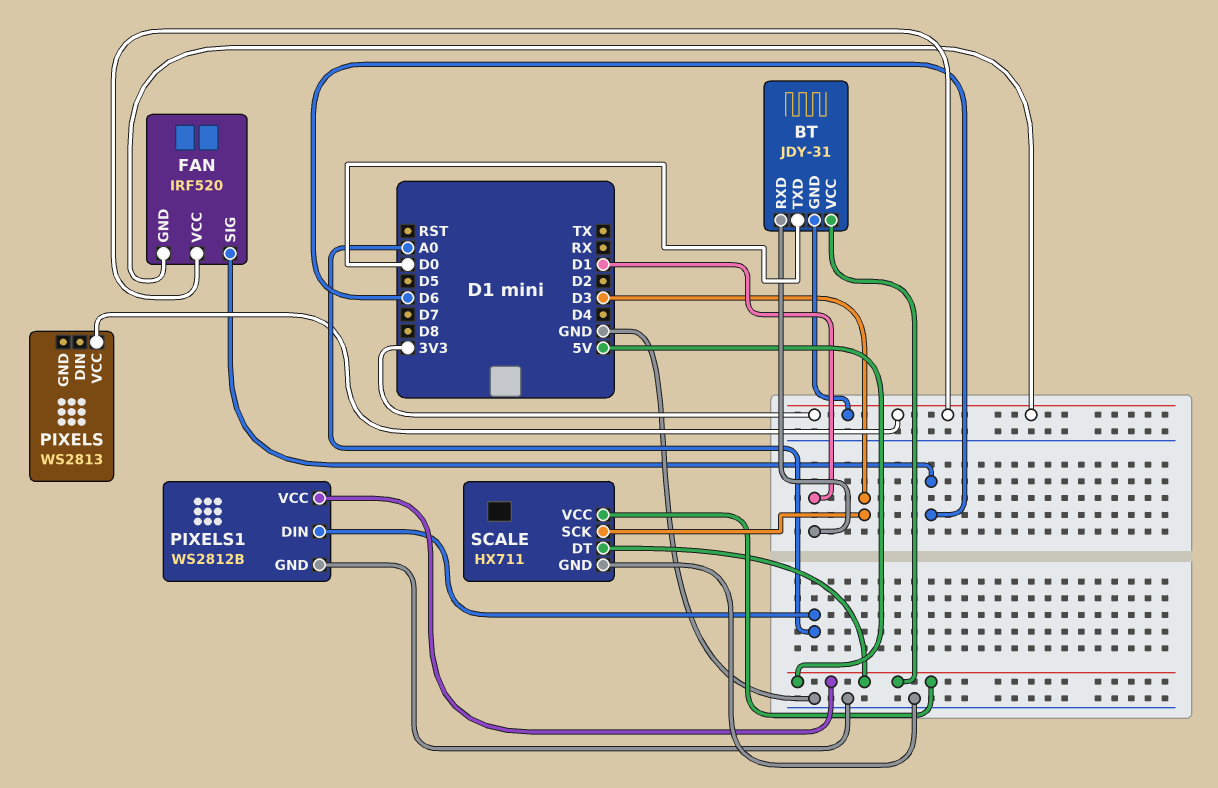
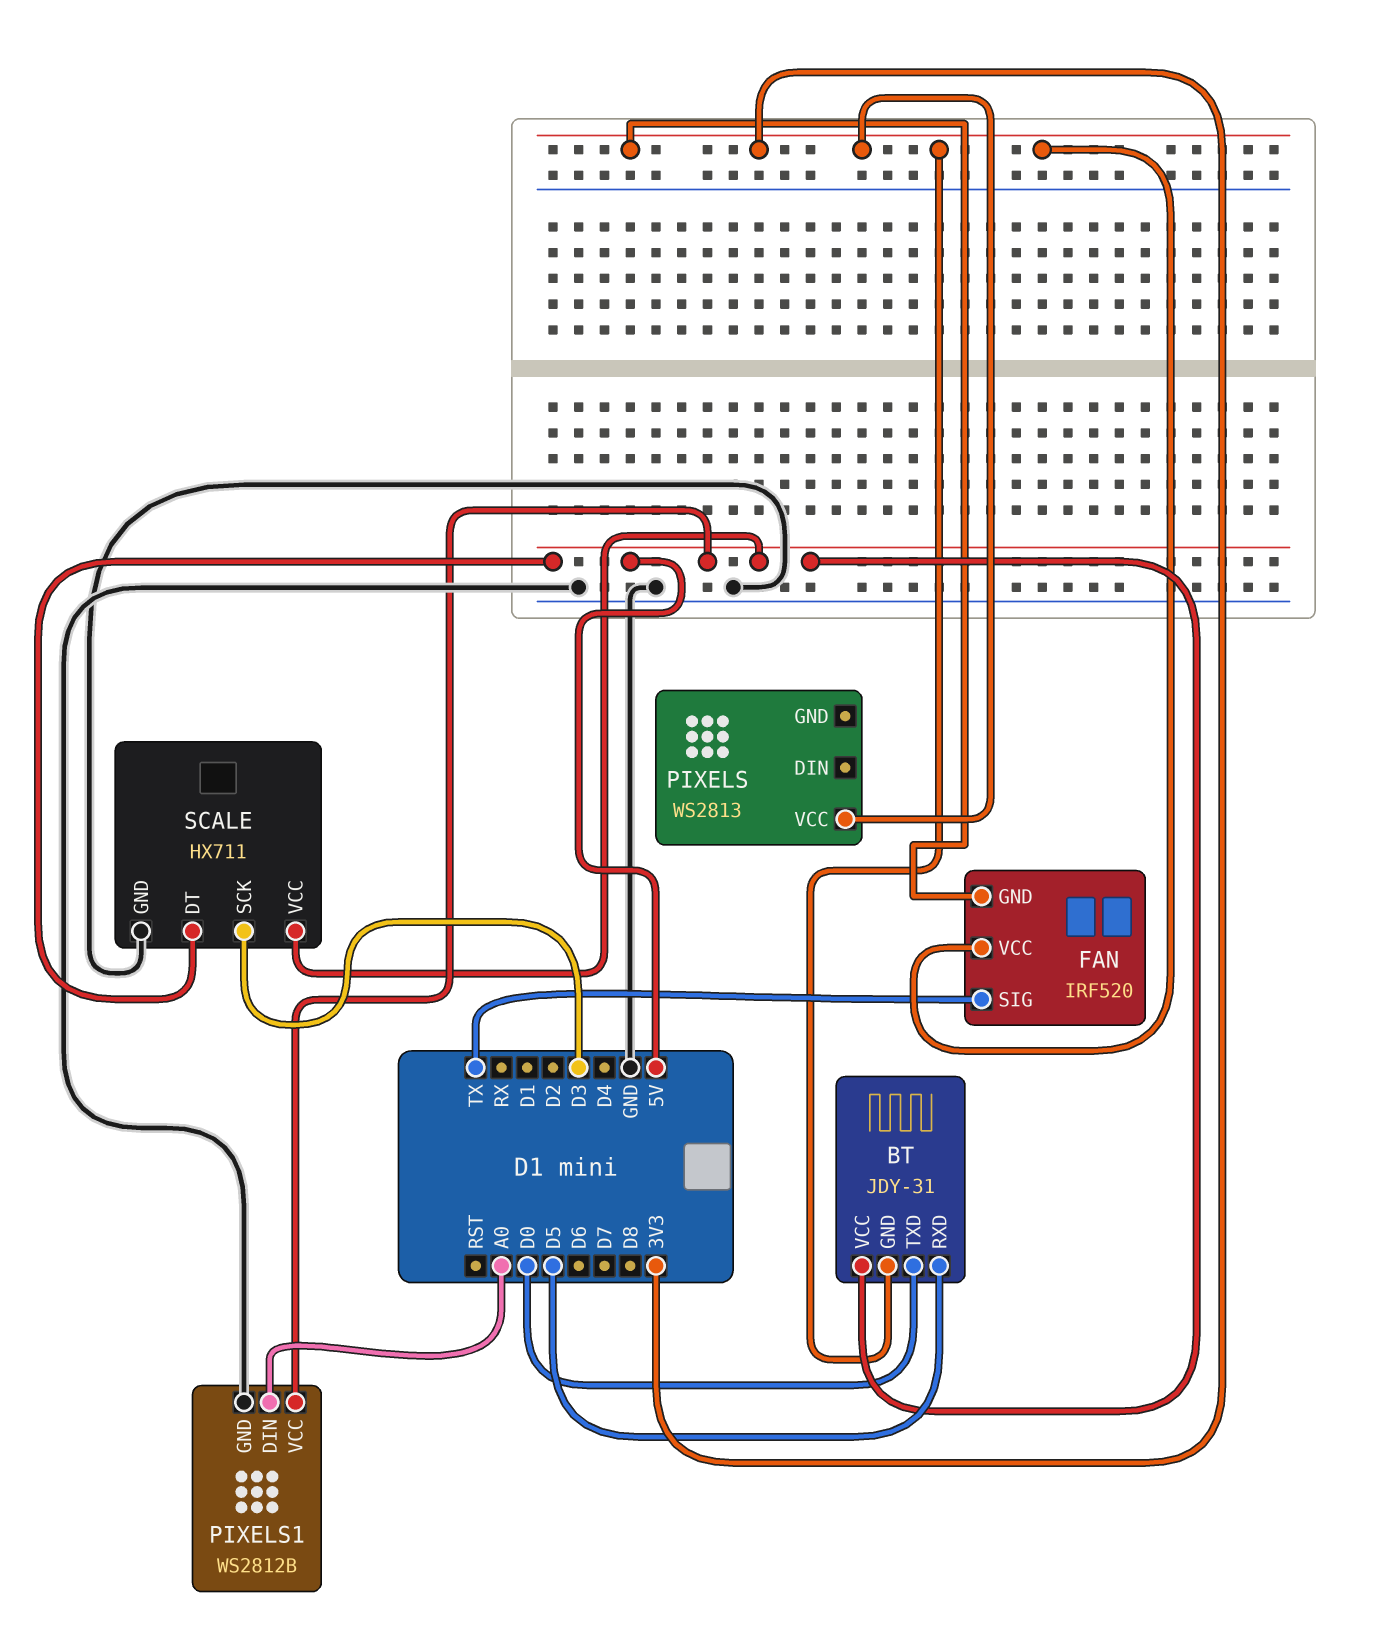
BT pin RXD: D1 -> D5
FAN pin SIG: D6 -> TX

